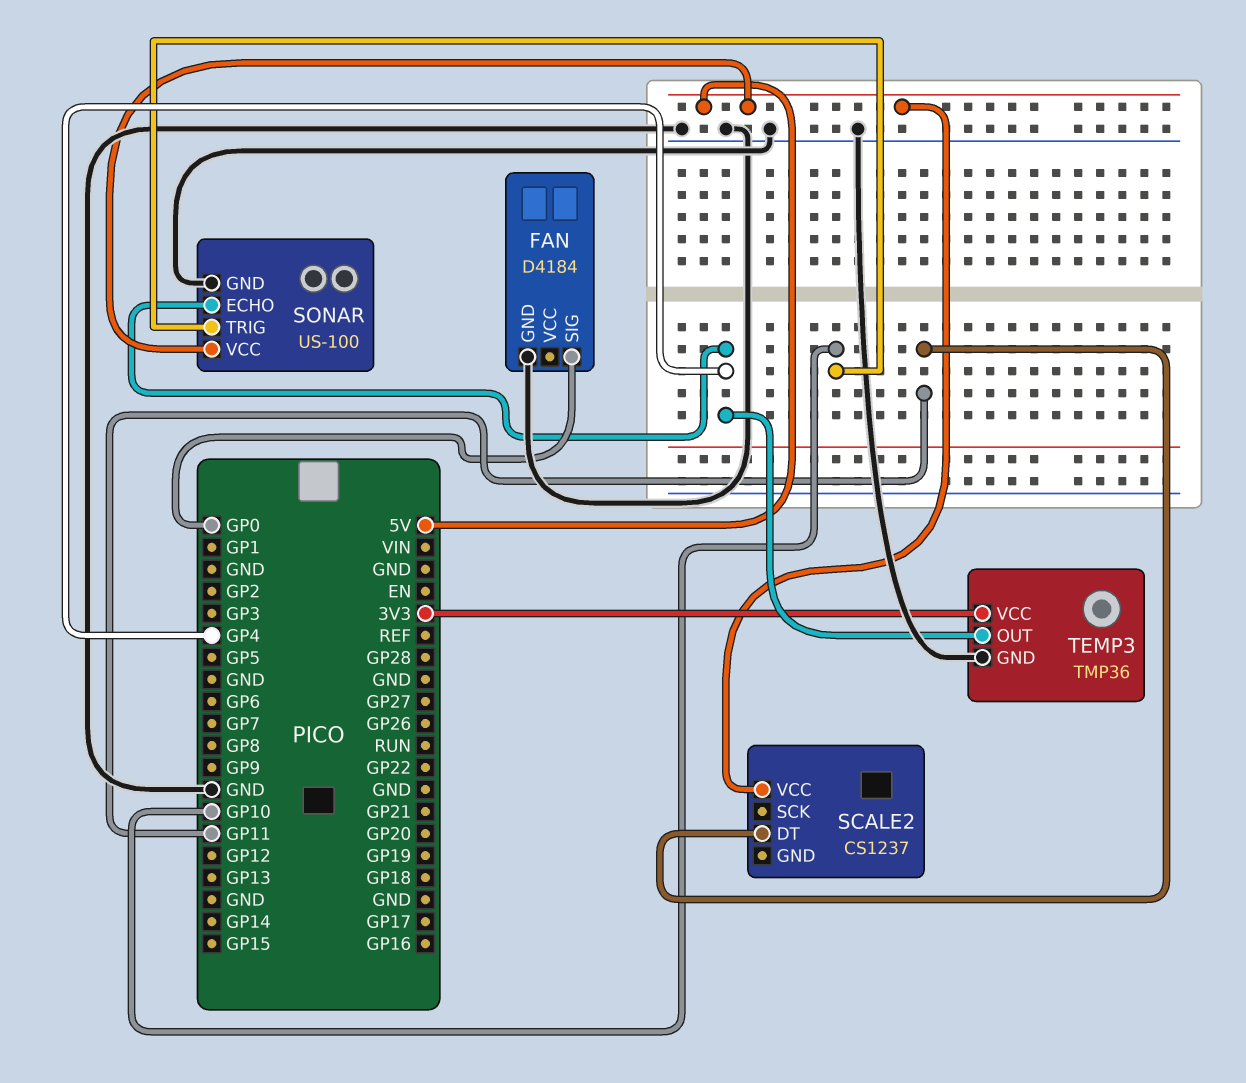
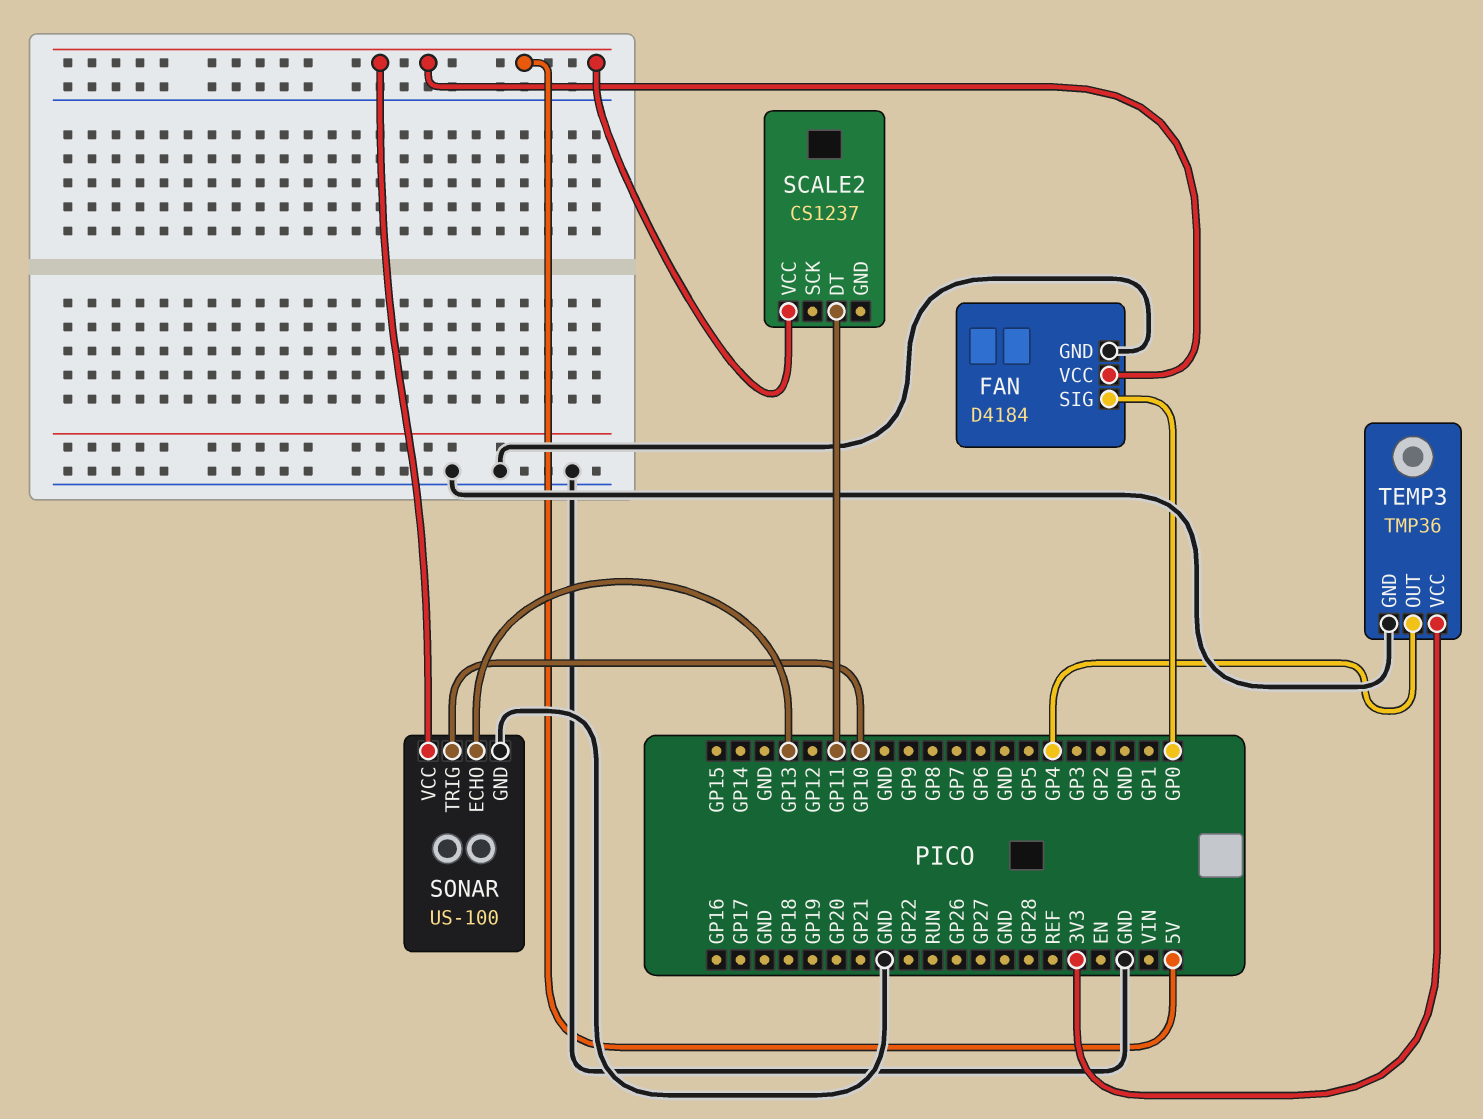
FAN pin VCC: none -> 5V
SONAR pin ECHO: GP4 -> GP13

